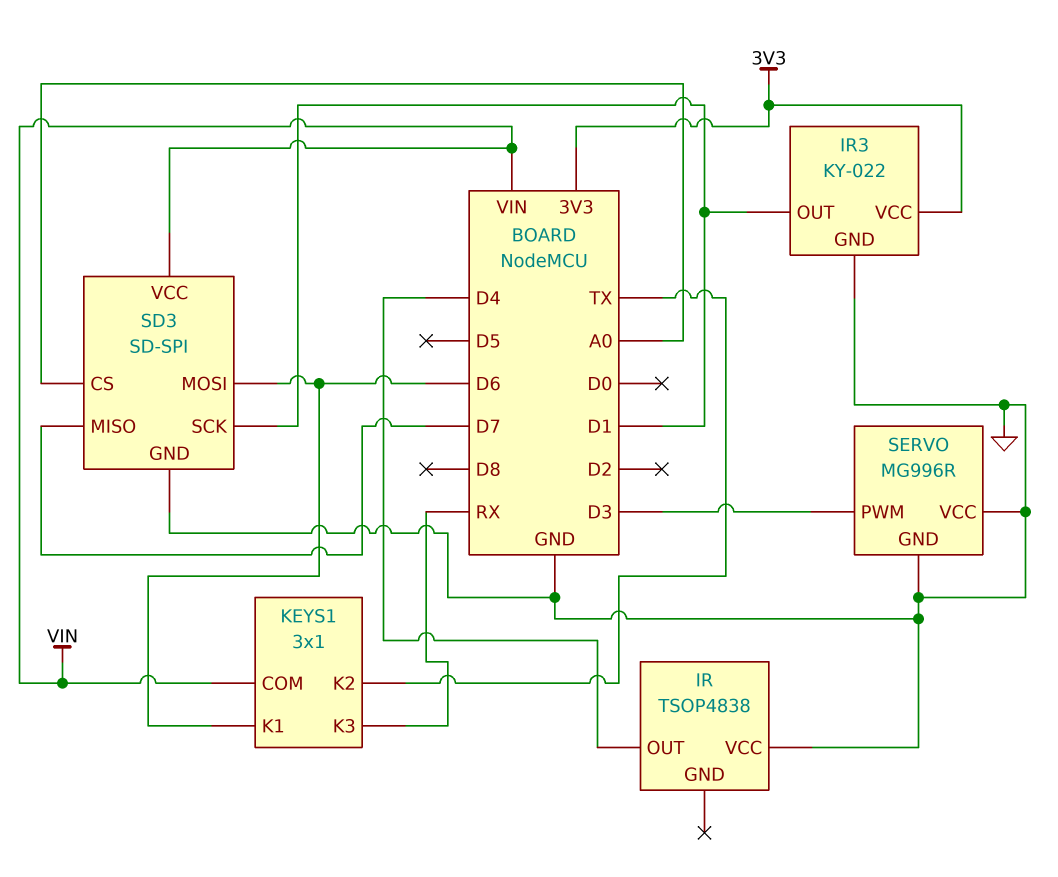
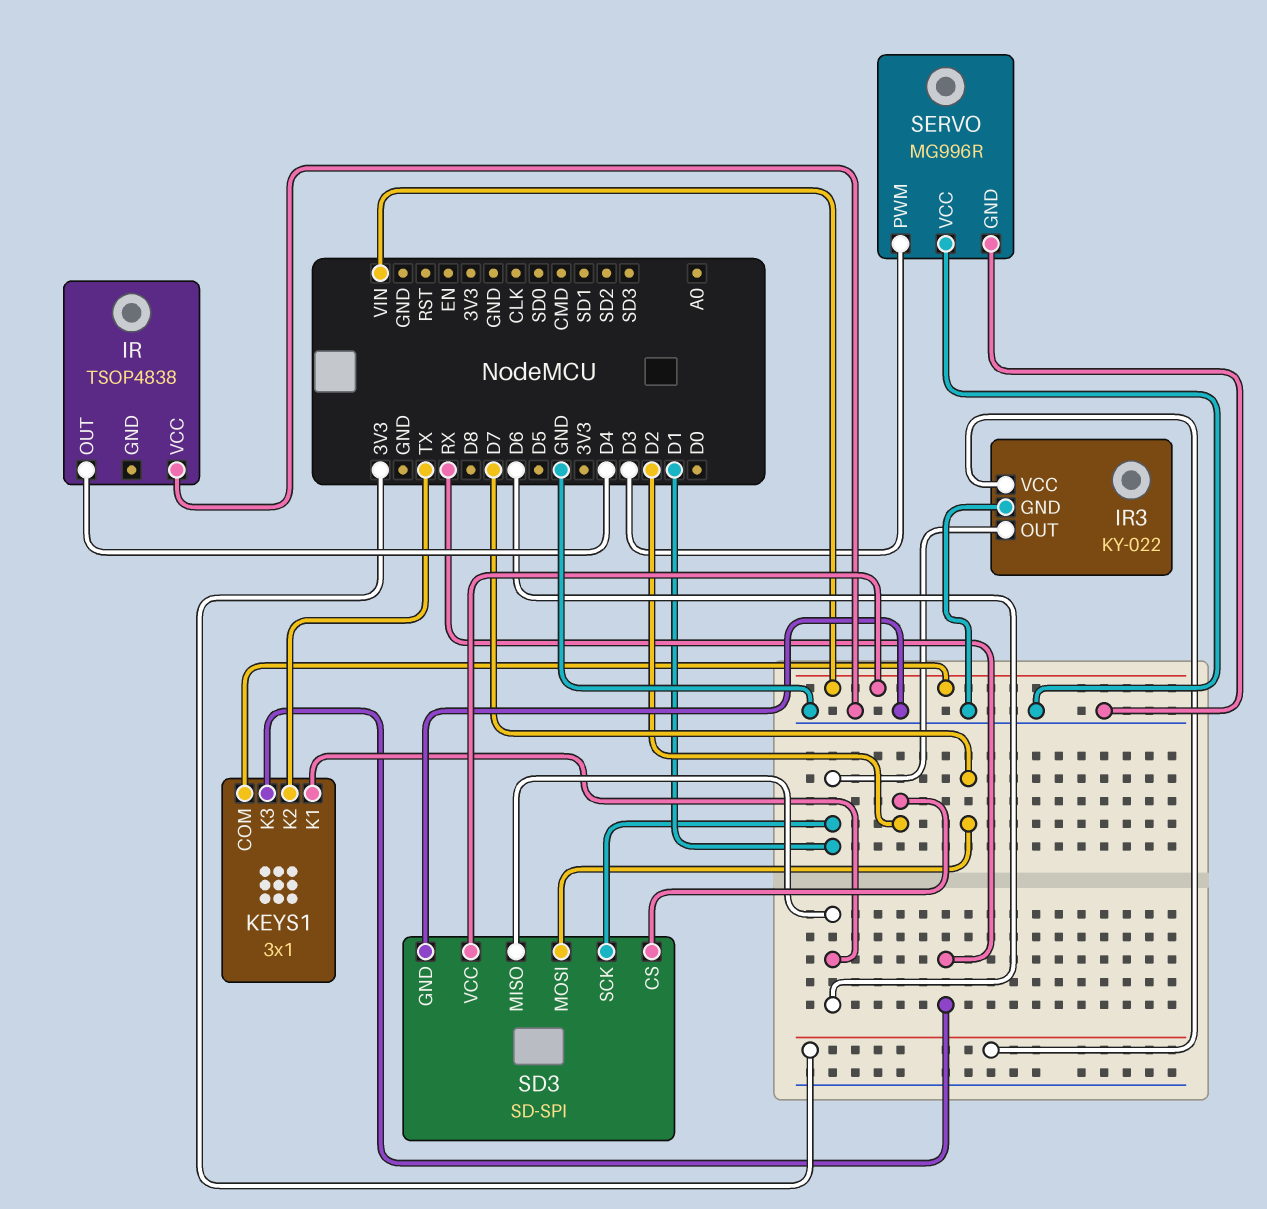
SD3 pin CS: A0 -> D2
SD3 pin MISO: D7 -> D6
SD3 pin MOSI: D6 -> D7

